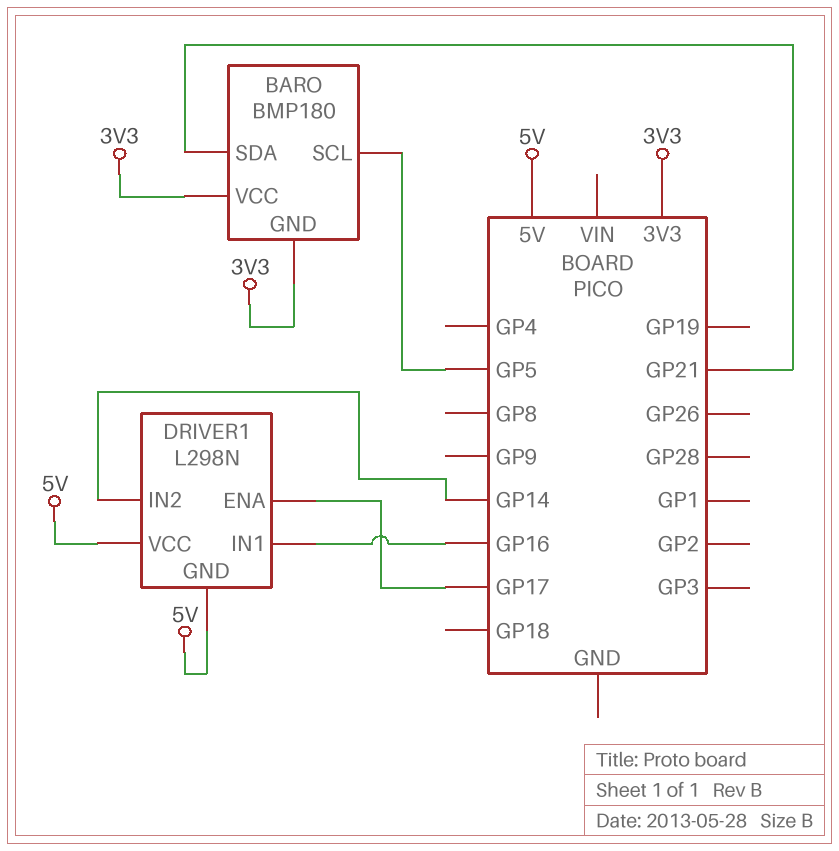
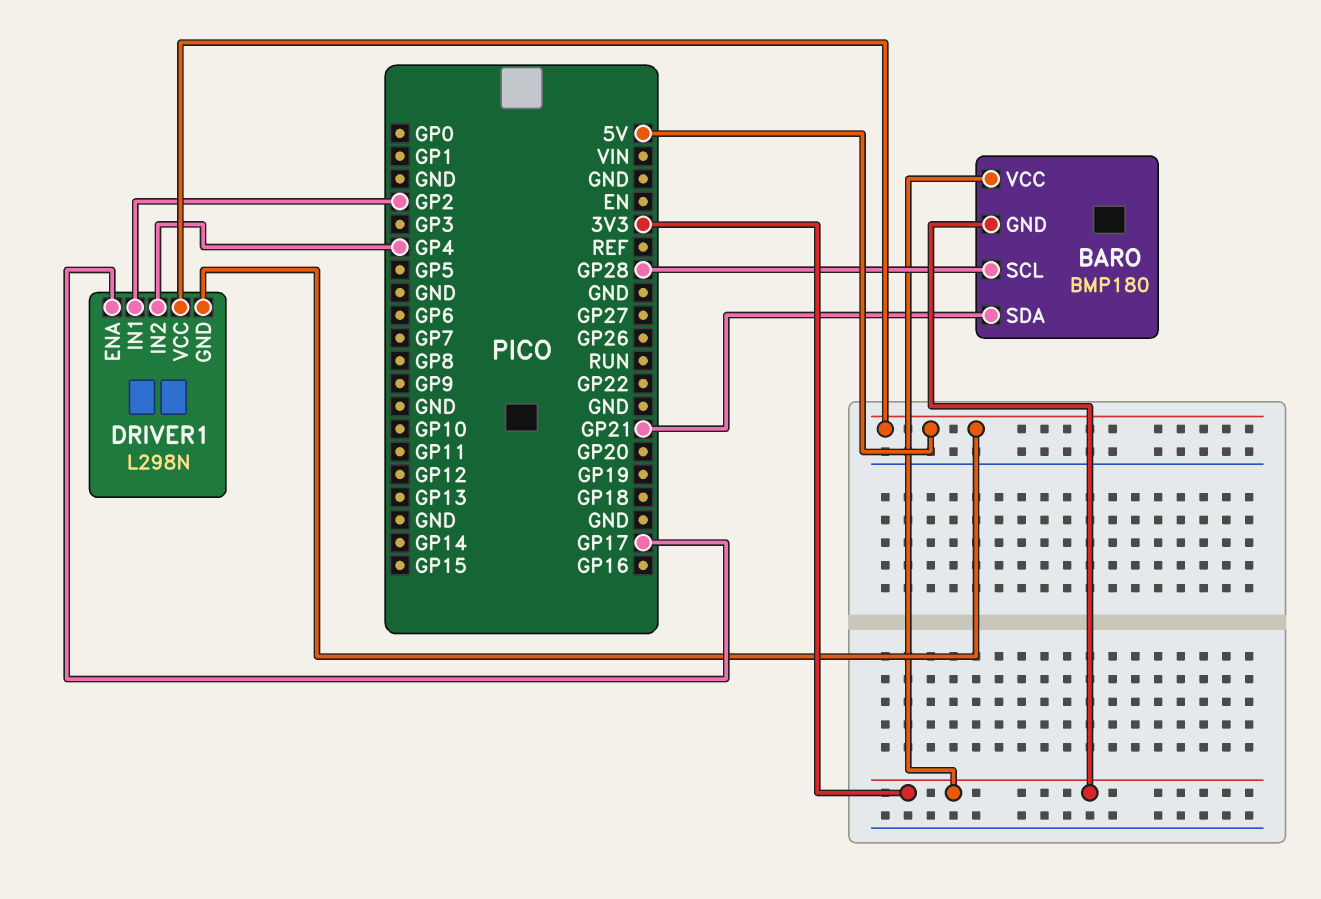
BARO pin SCL: GP5 -> GP28
DRIVER1 pin IN1: GP16 -> GP2
DRIVER1 pin IN2: GP14 -> GP4

